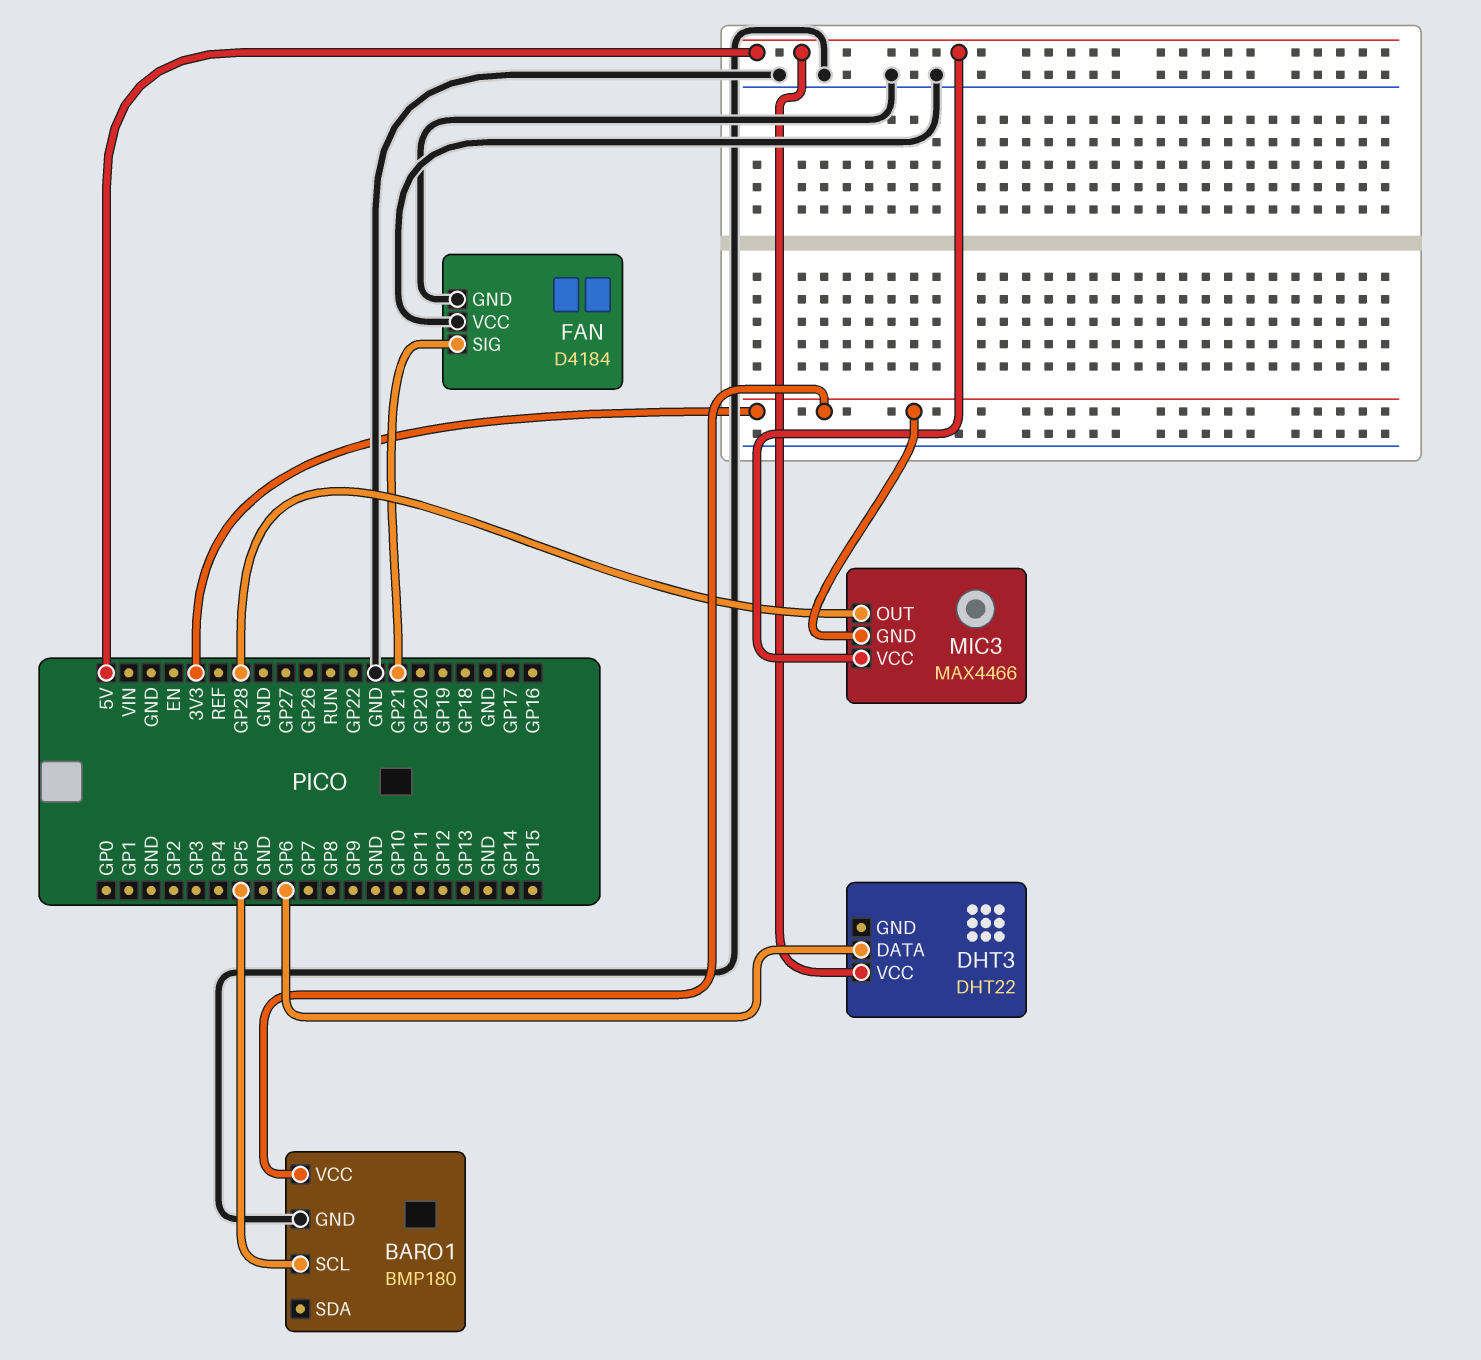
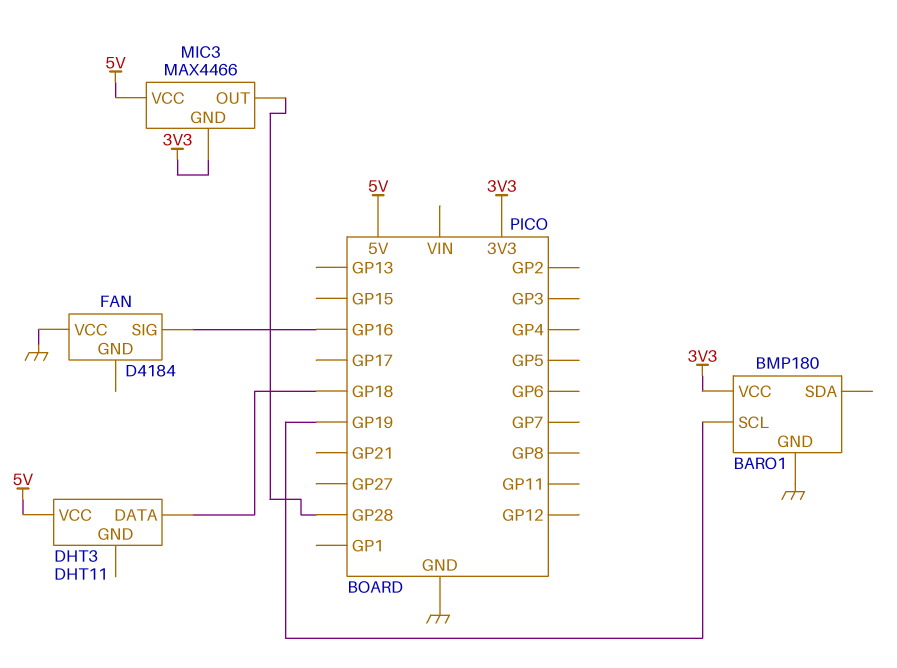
BARO1 pin SCL: GP5 -> GP19
DHT3: DHT22 -> DHT11
DHT3 pin DATA: GP6 -> GP18
FAN pin GND: GND -> none
FAN pin SIG: GP21 -> GP16

